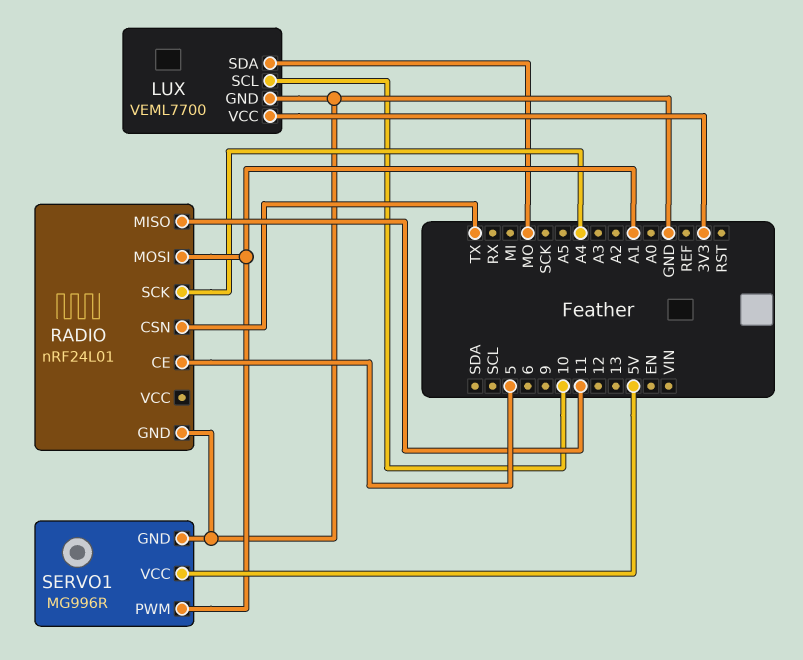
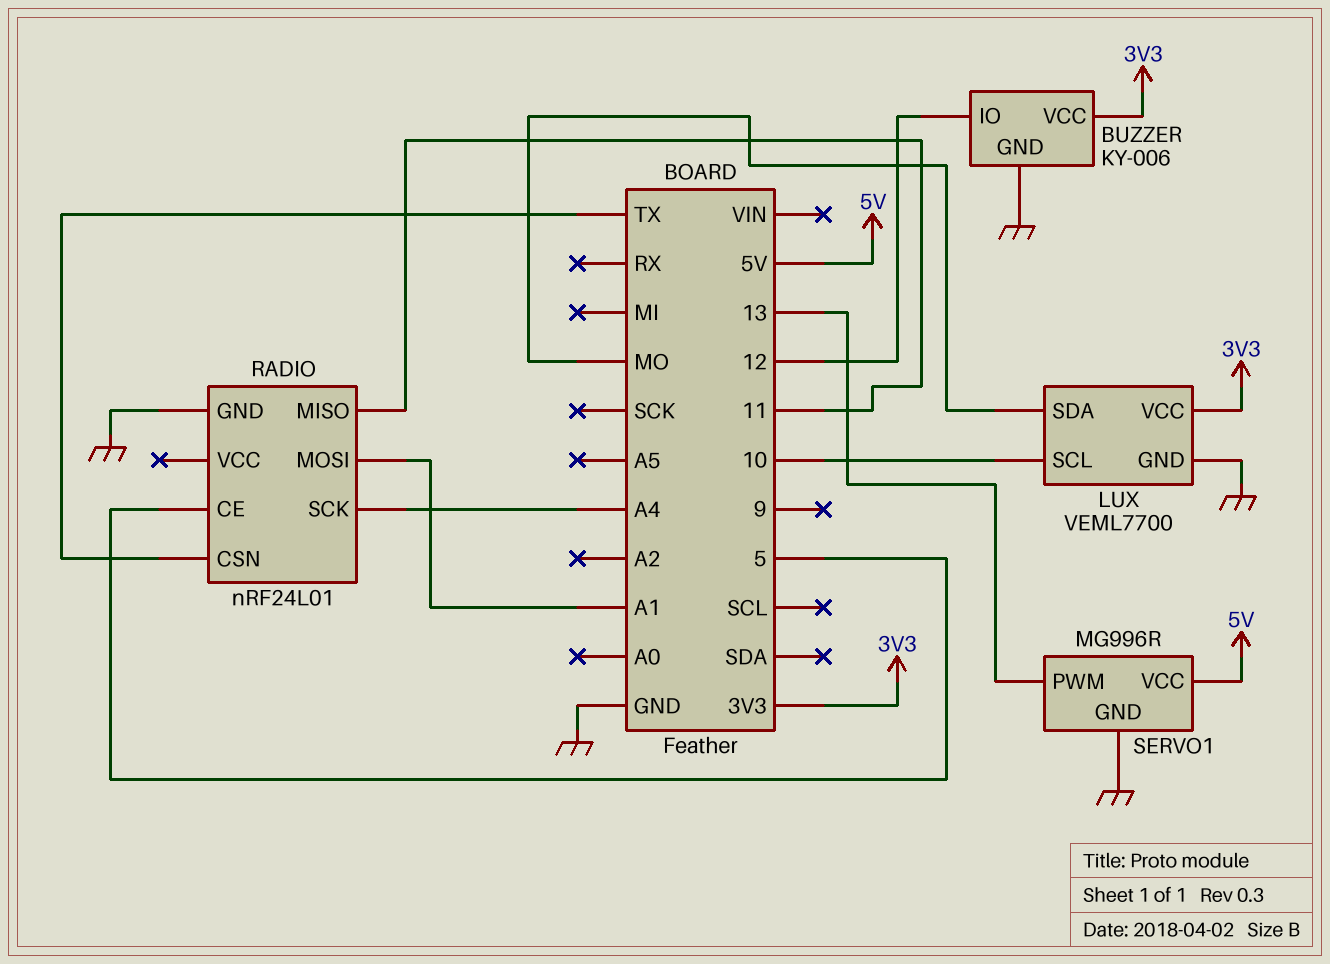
BUZZER: none -> KY-006
BUZZER pin GND: none -> GND
BUZZER pin IO: none -> 12
BUZZER pin VCC: none -> 3V3
SERVO1 pin PWM: A1 -> 13

